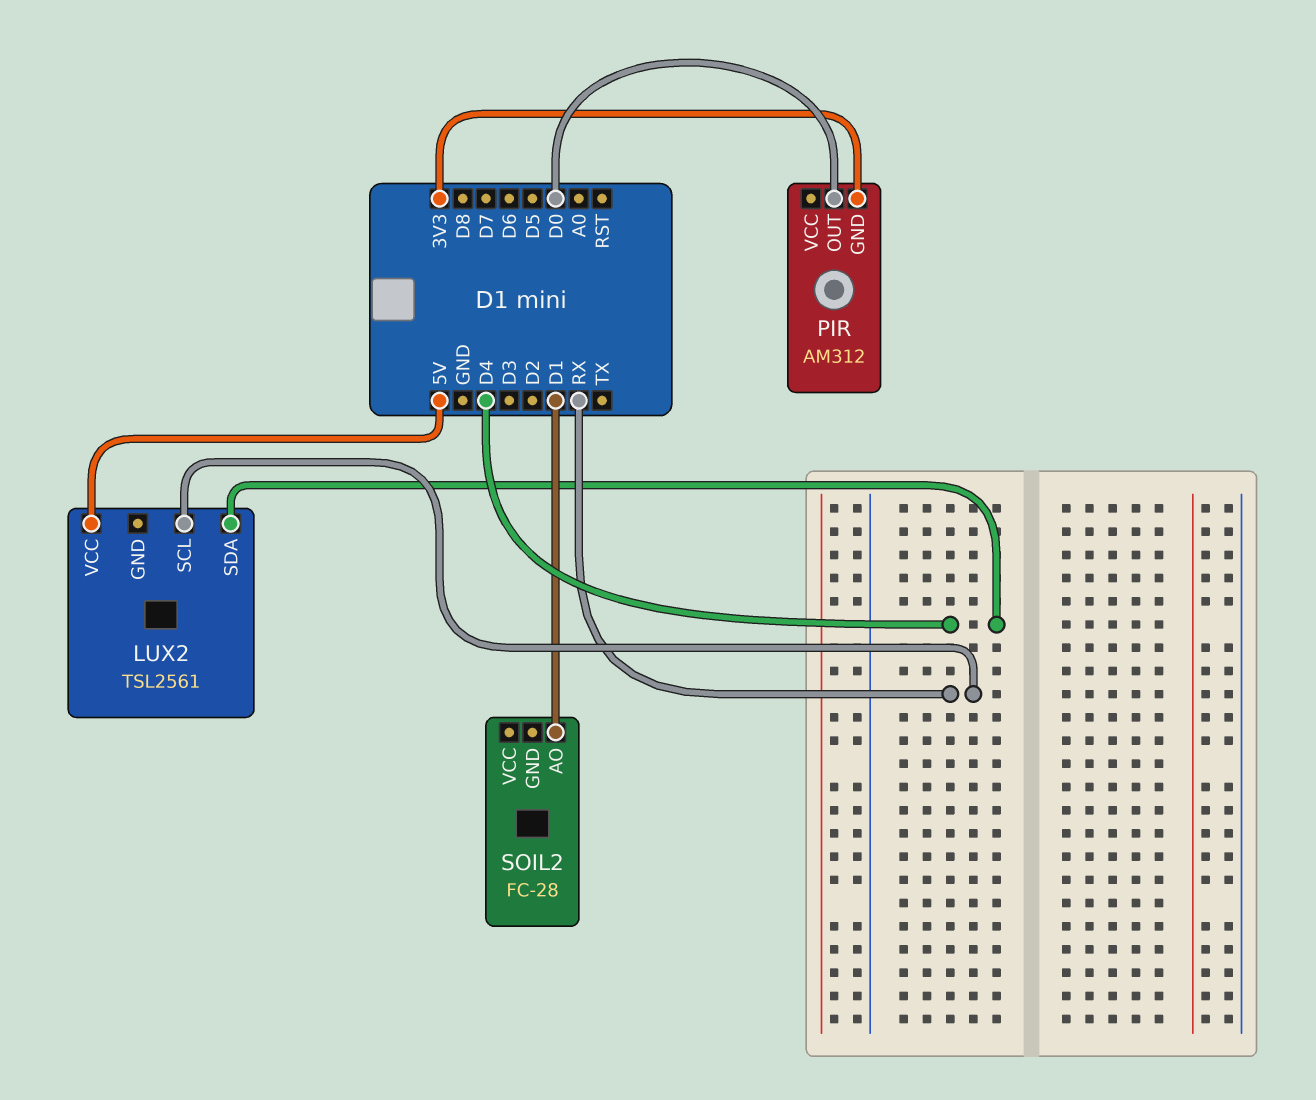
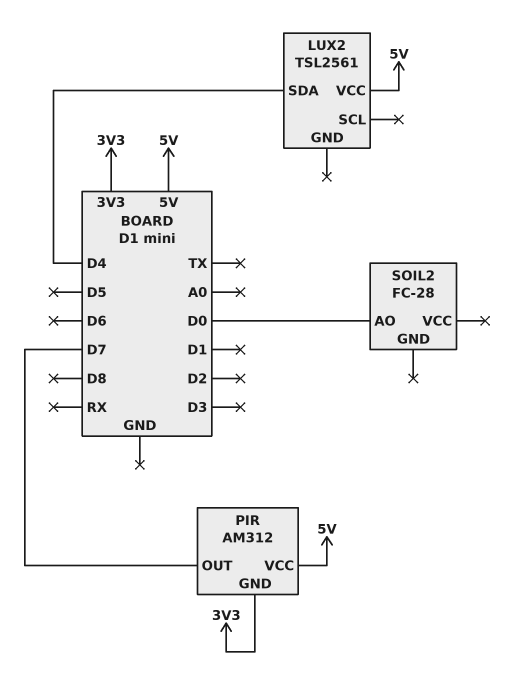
LUX2 pin SCL: RX -> none
PIR pin OUT: D0 -> D7
PIR pin VCC: none -> 5V
SOIL2 pin AO: D1 -> D0

